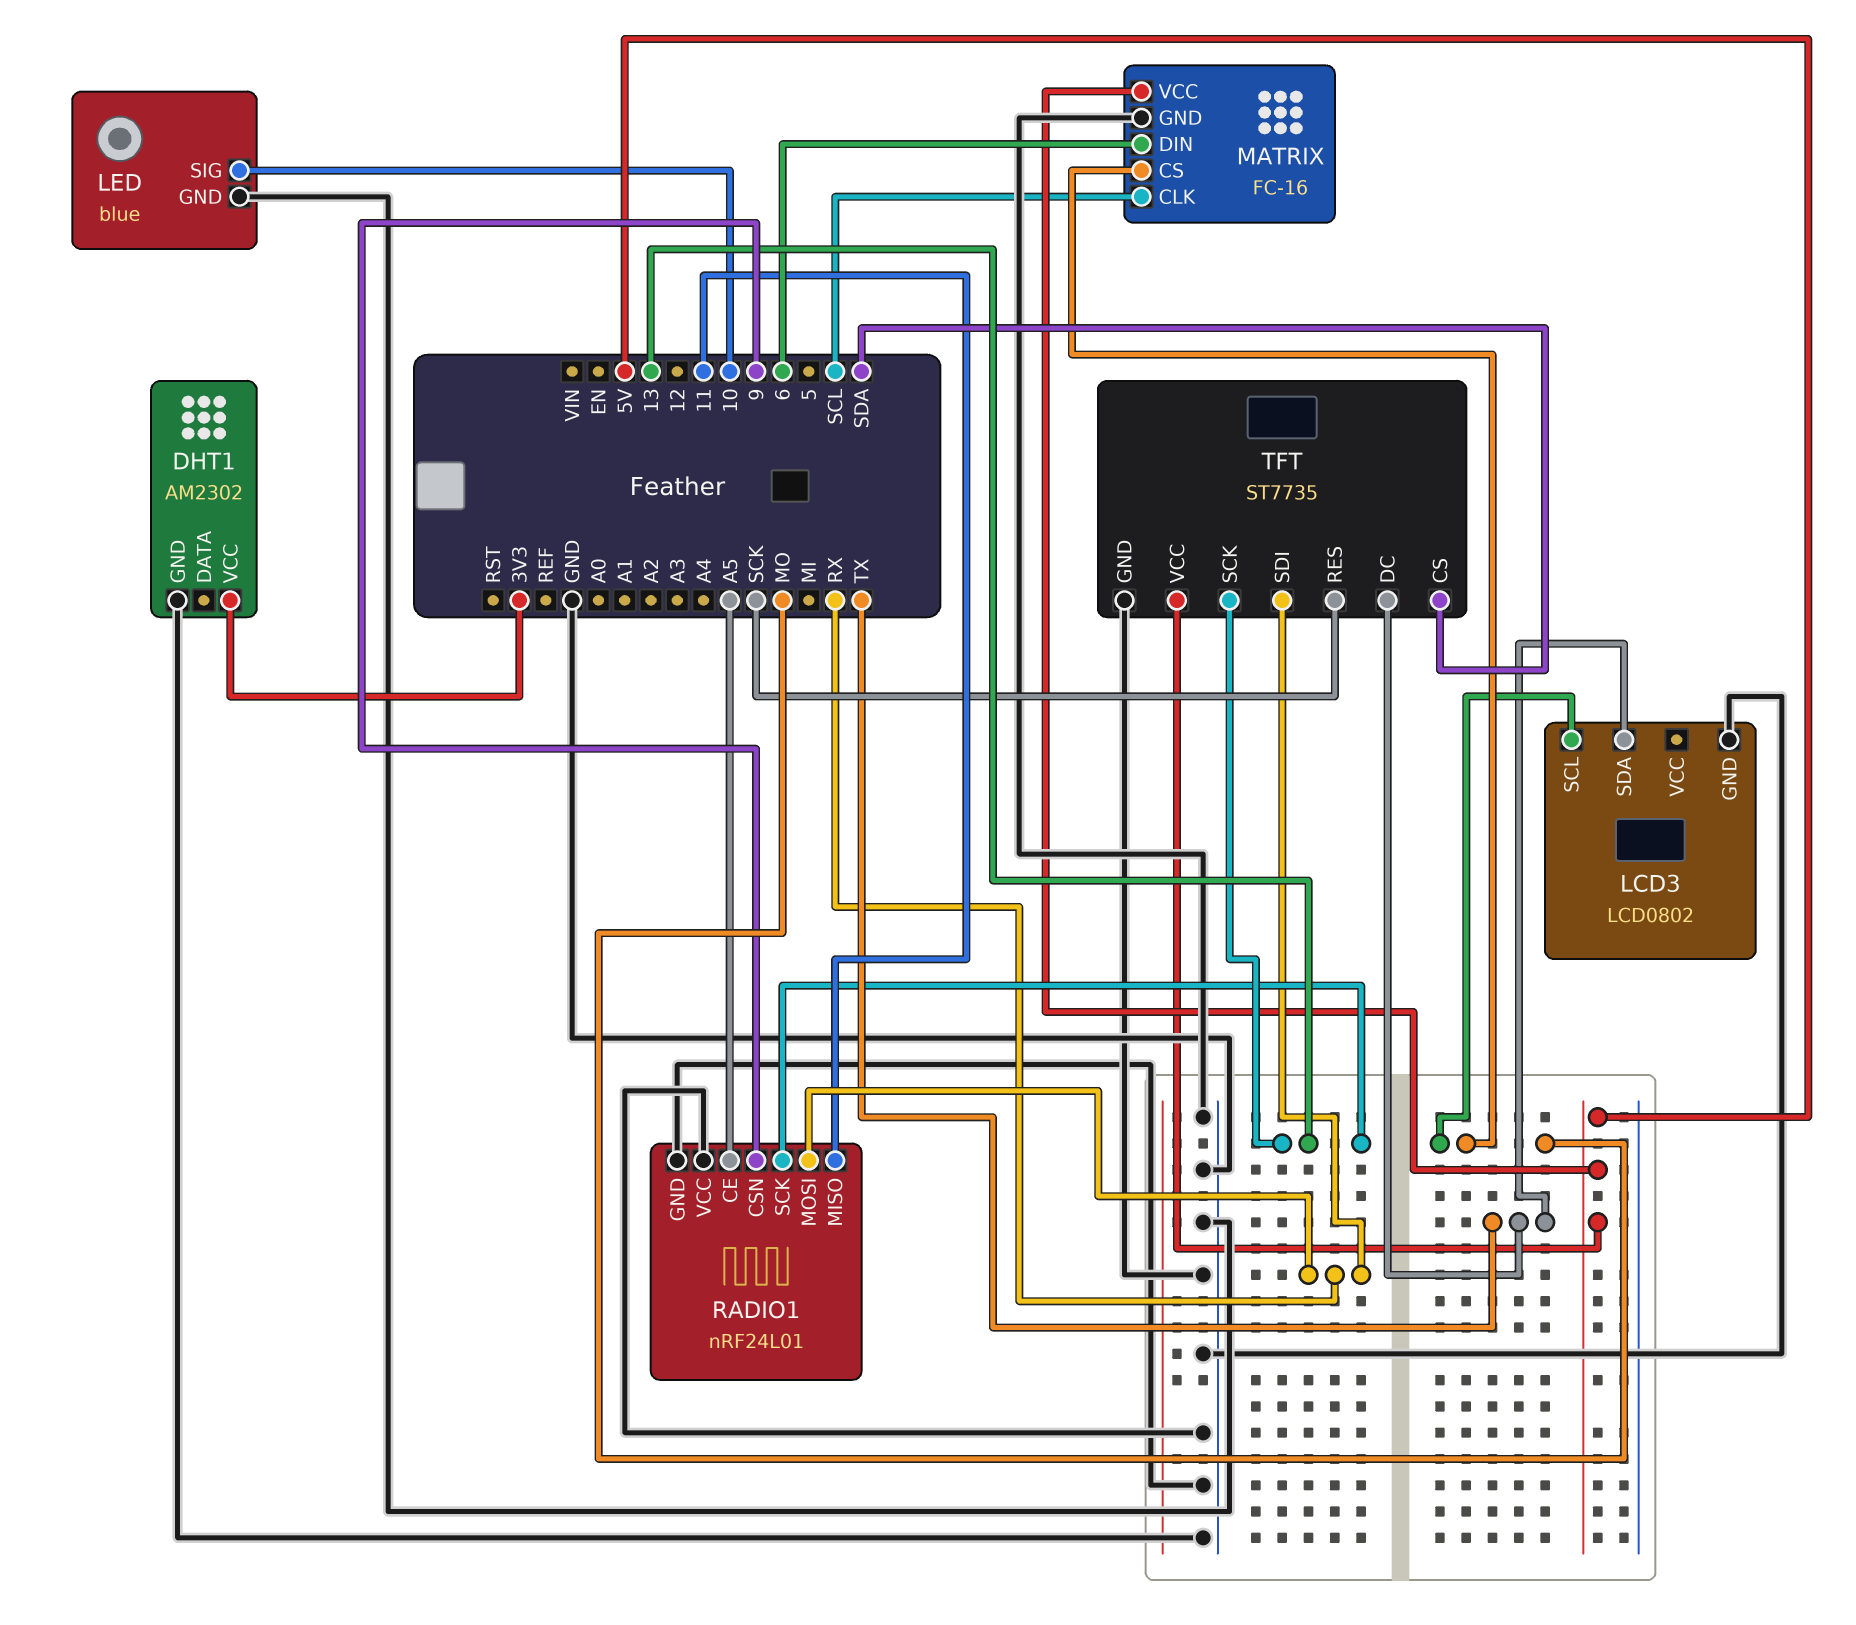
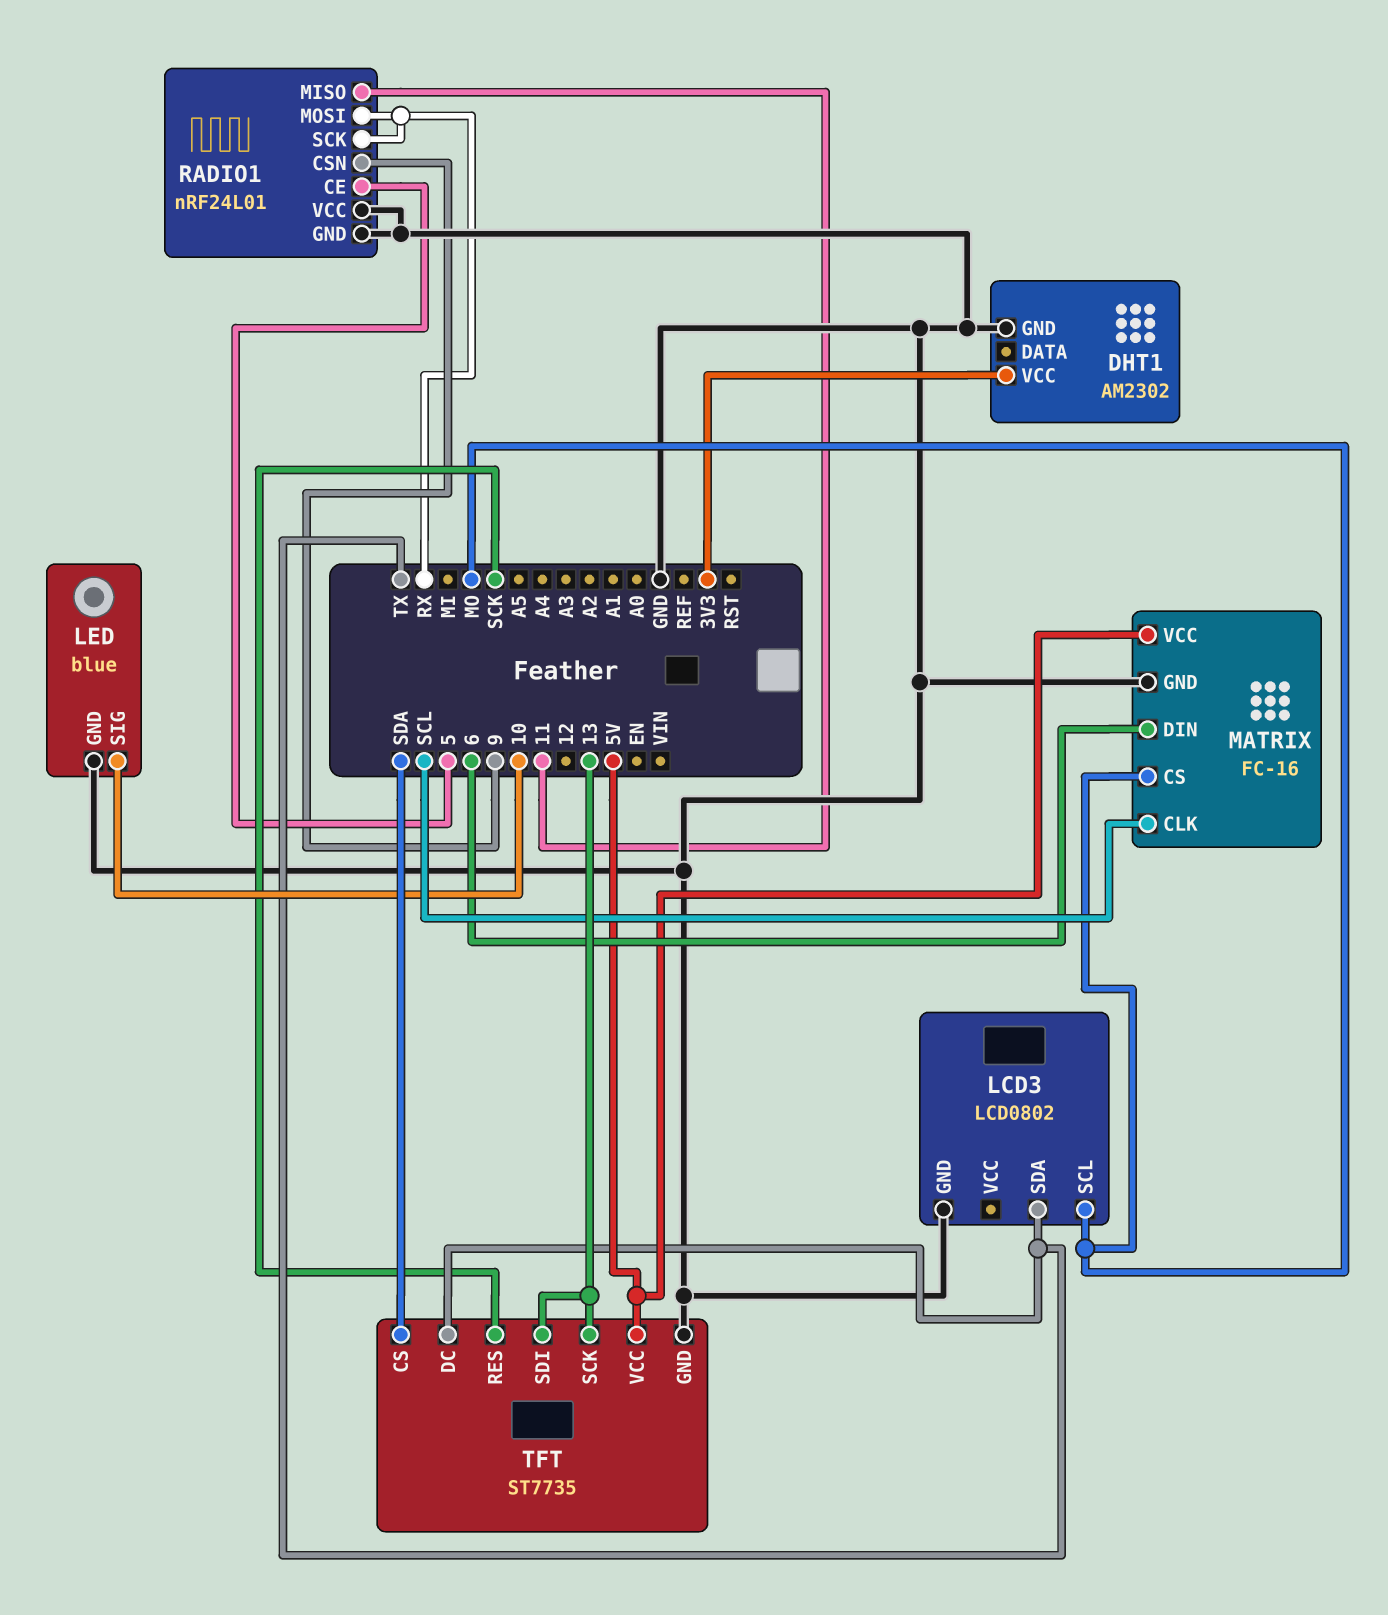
RADIO1 pin CE: A5 -> 5
RADIO1 pin SCK: 13 -> RX
TFT pin SDI: RX -> 13

